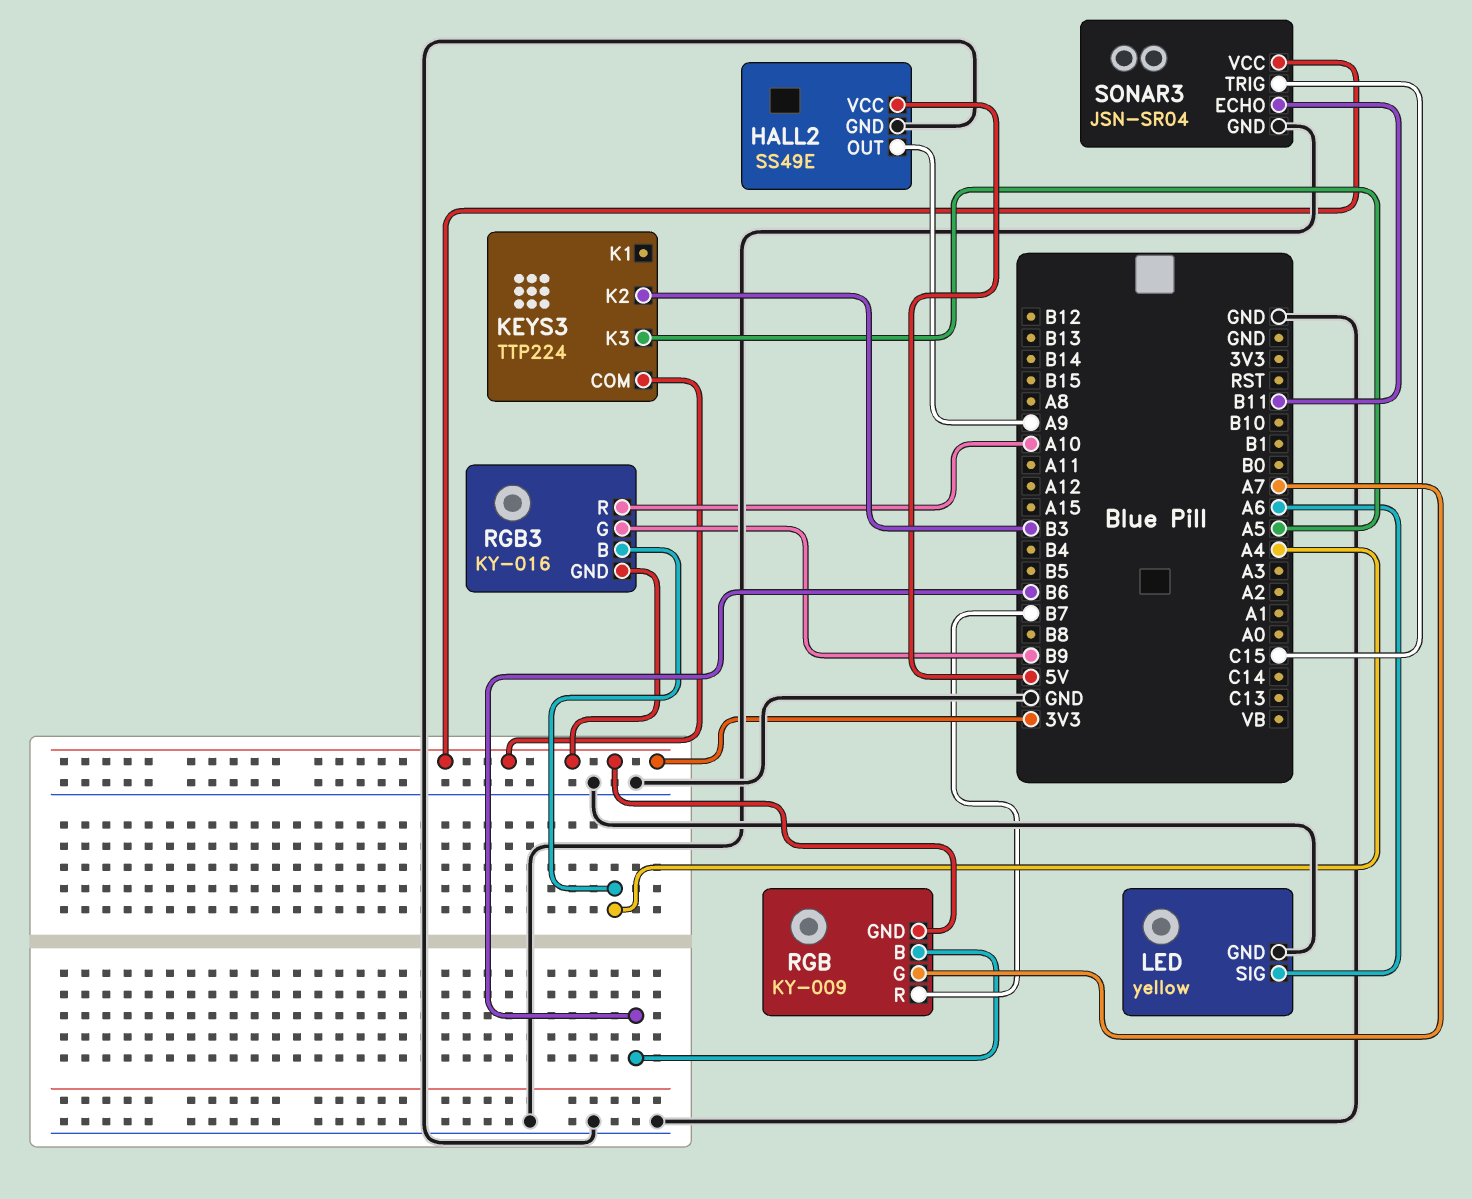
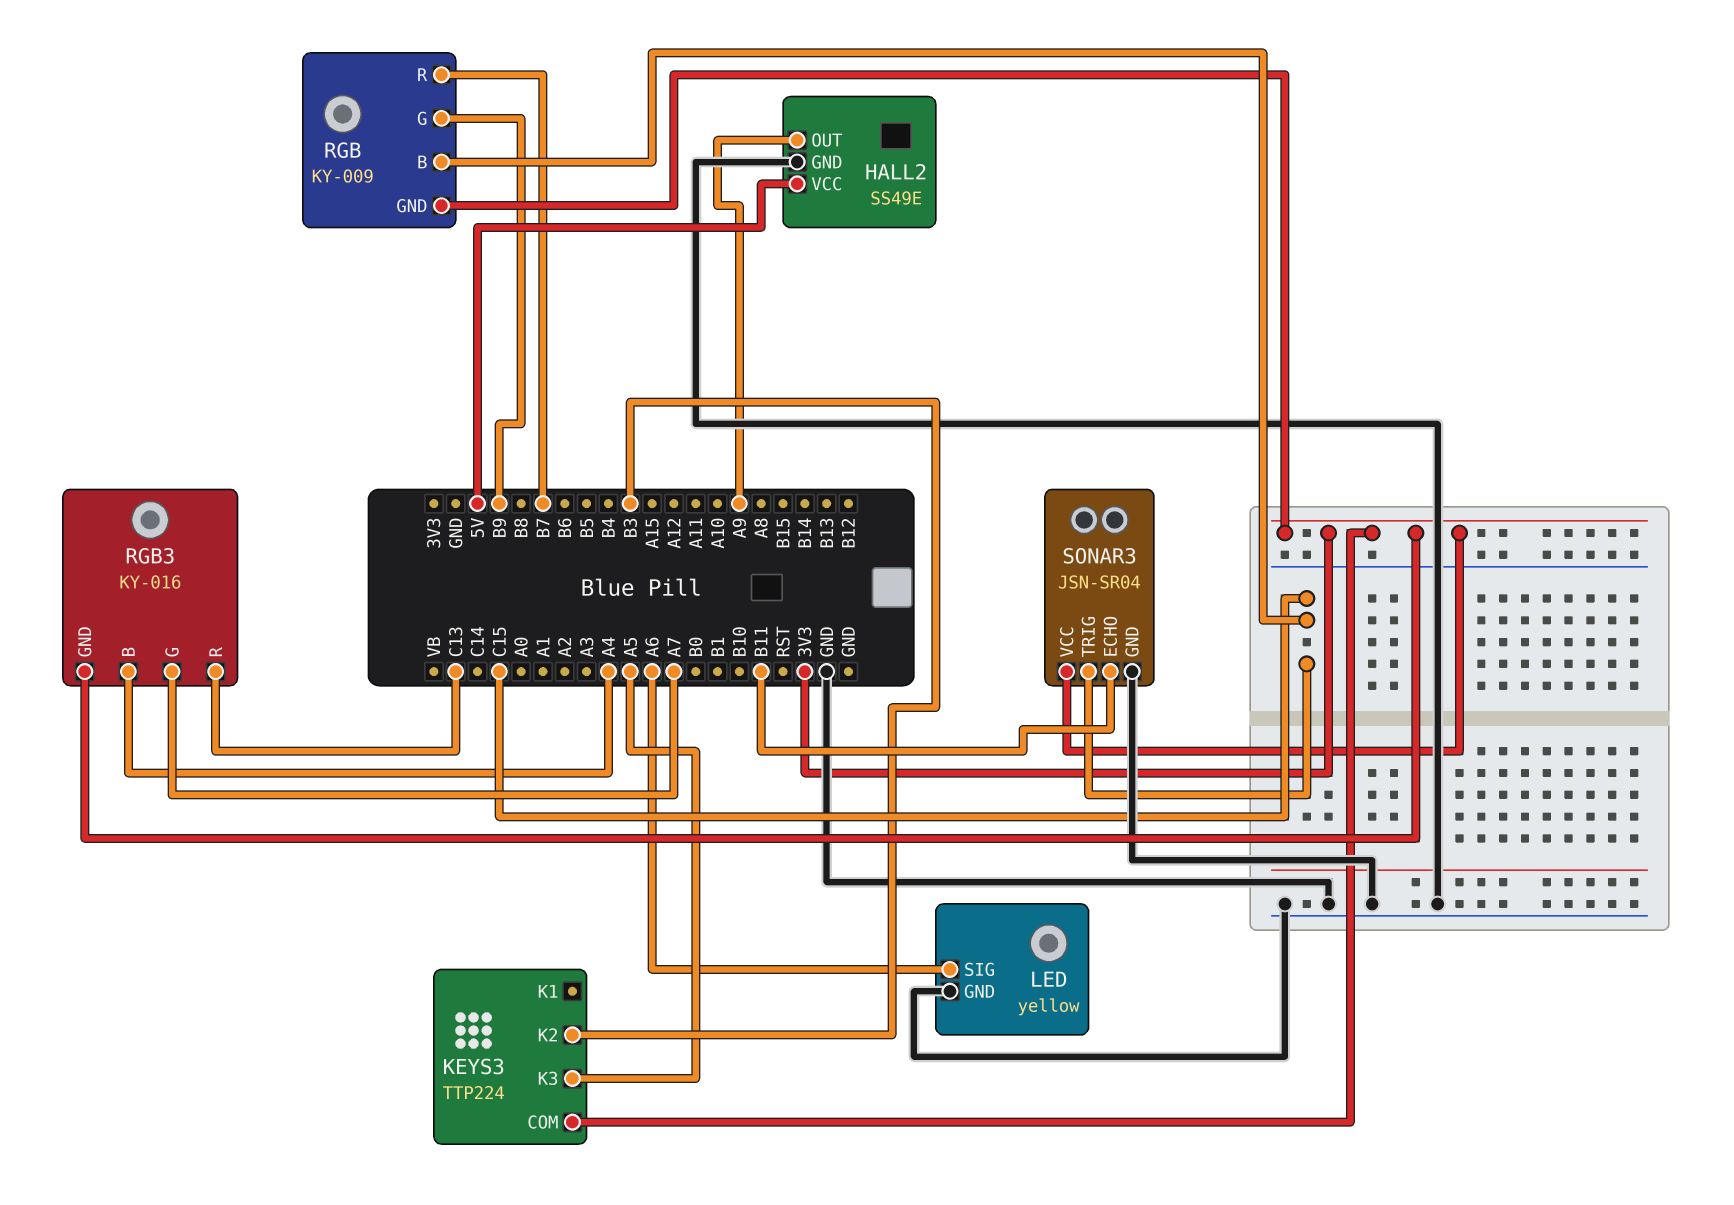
RGB pin B: B6 -> C15
RGB pin G: A7 -> B9
RGB3 pin G: B9 -> A7
RGB3 pin R: A10 -> C13

